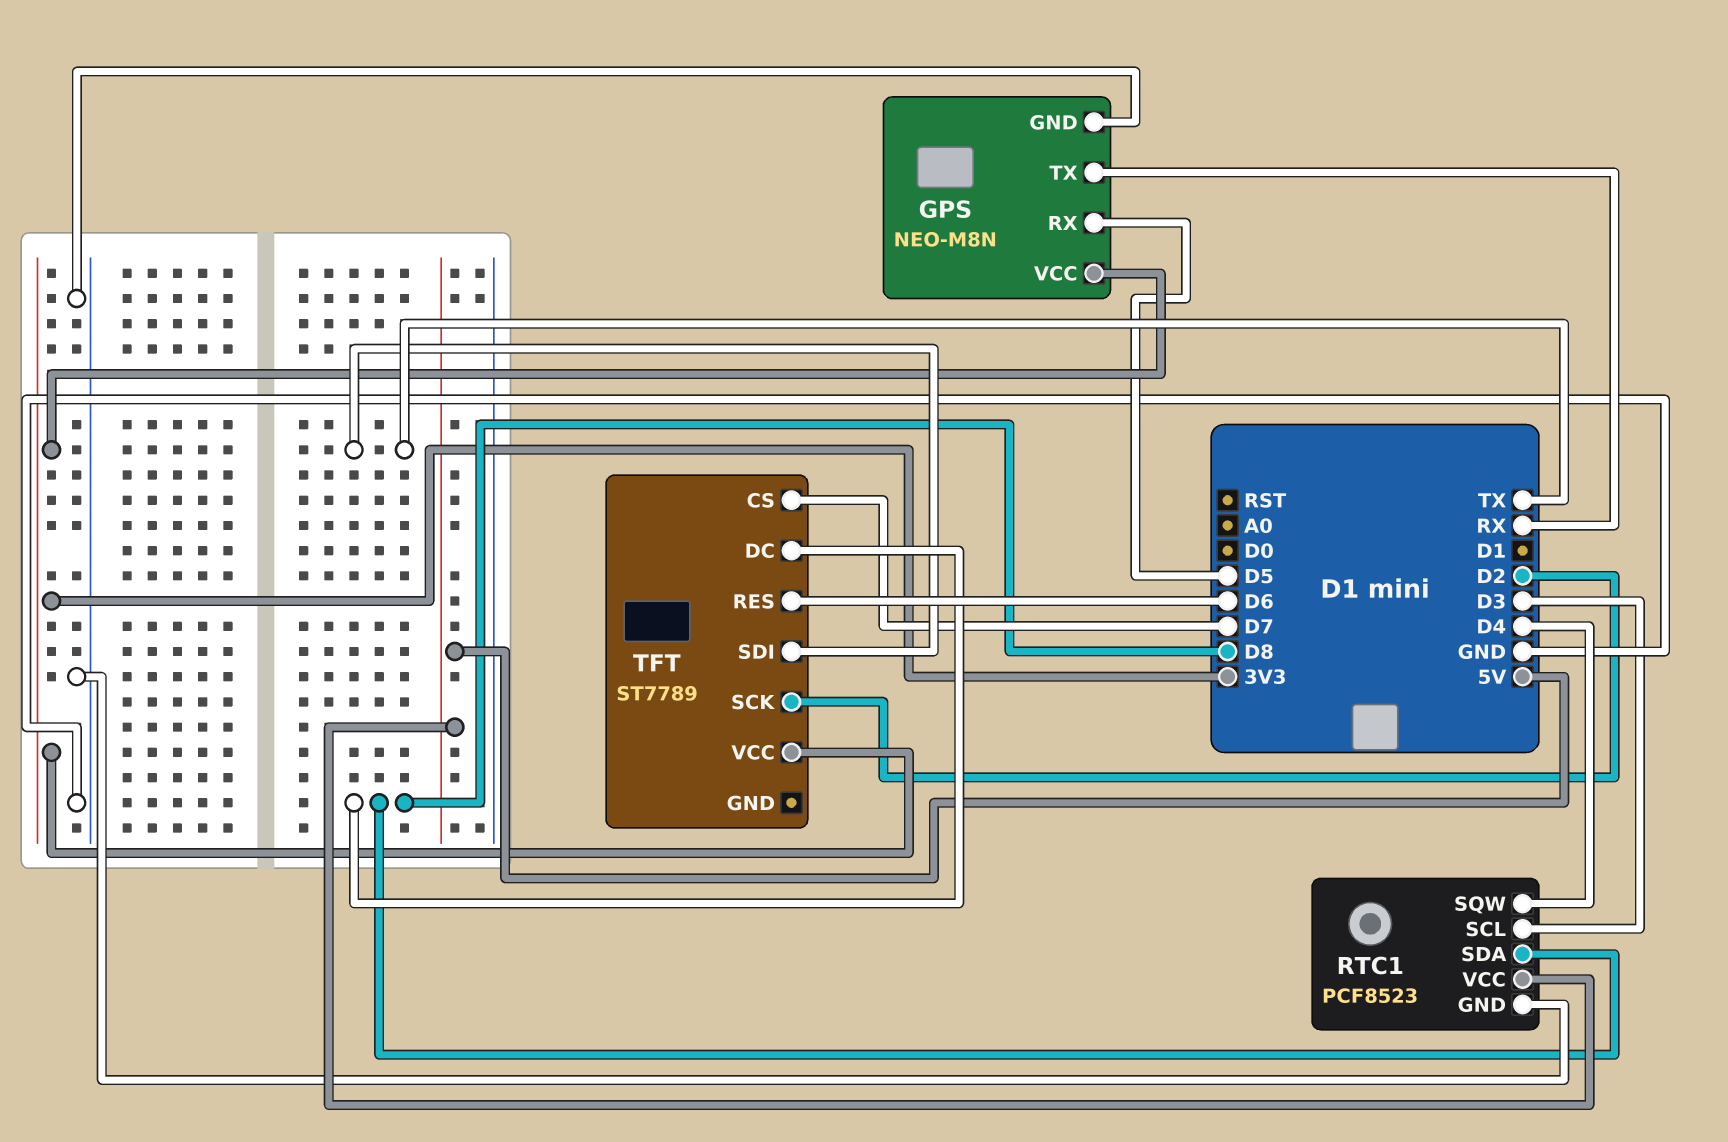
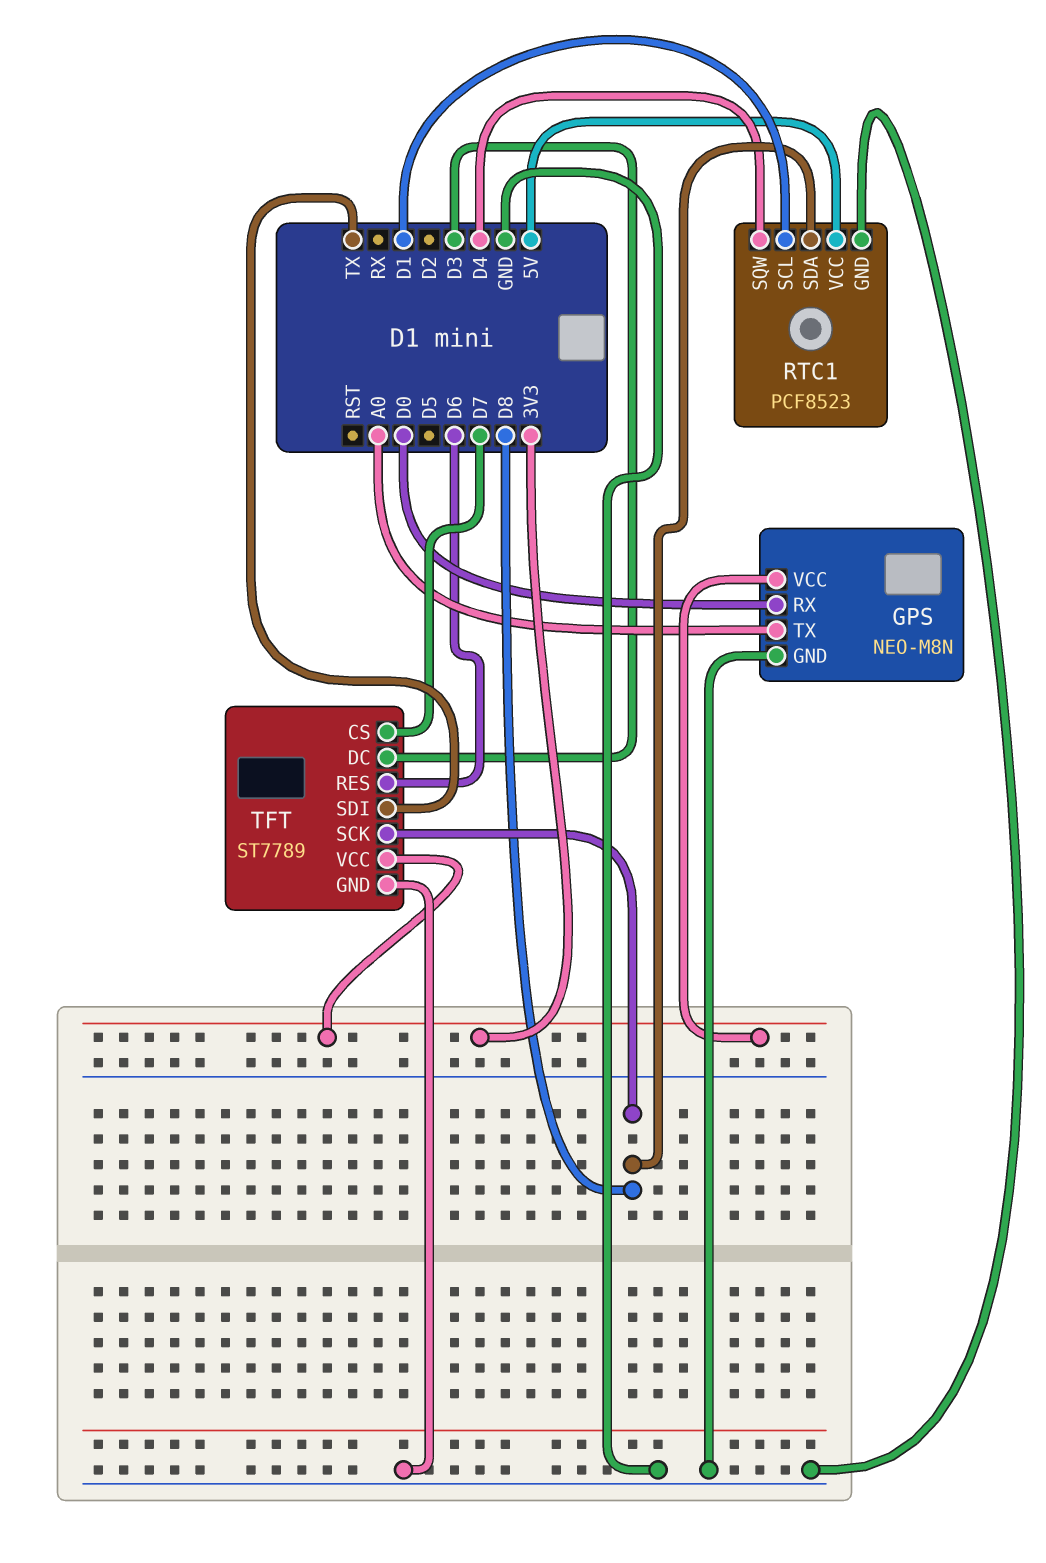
GPS pin RX: D5 -> D0
GPS pin TX: RX -> A0
RTC1 pin SCL: D3 -> D1
TFT pin DC: D8 -> D3
TFT pin GND: none -> GND
TFT pin SCK: D2 -> D8

